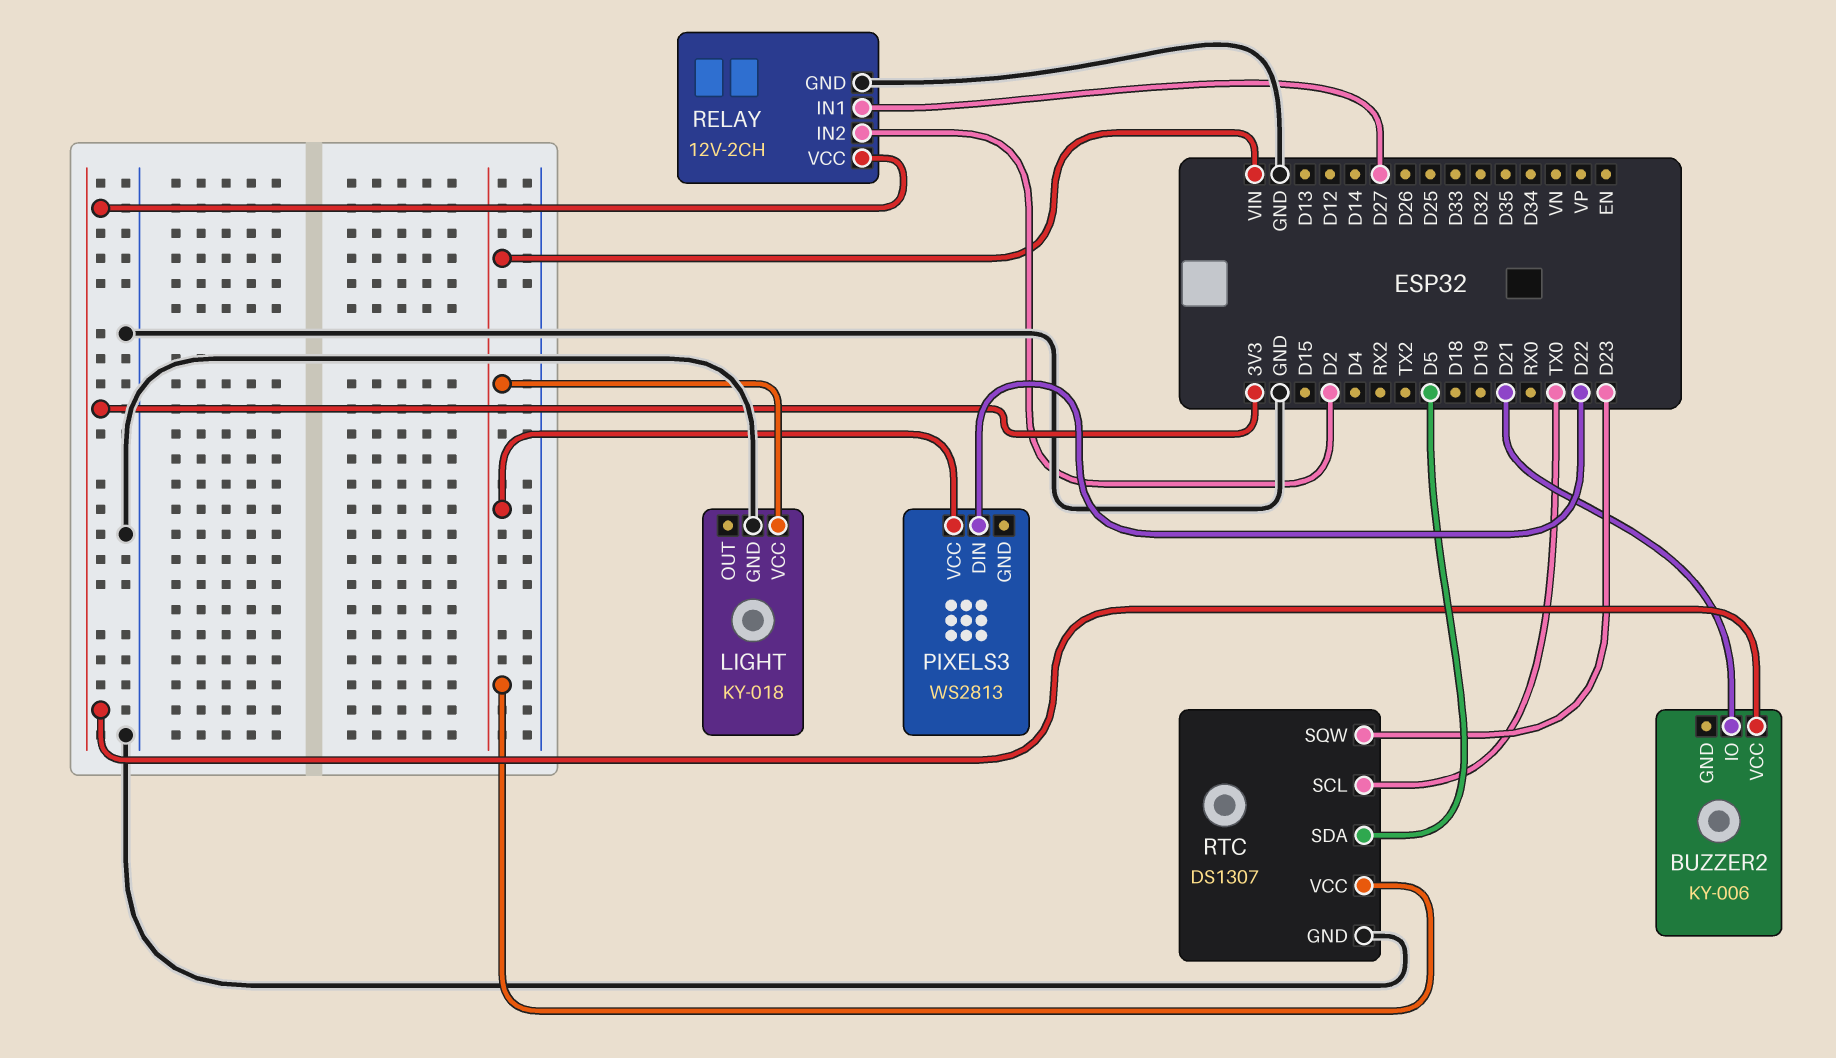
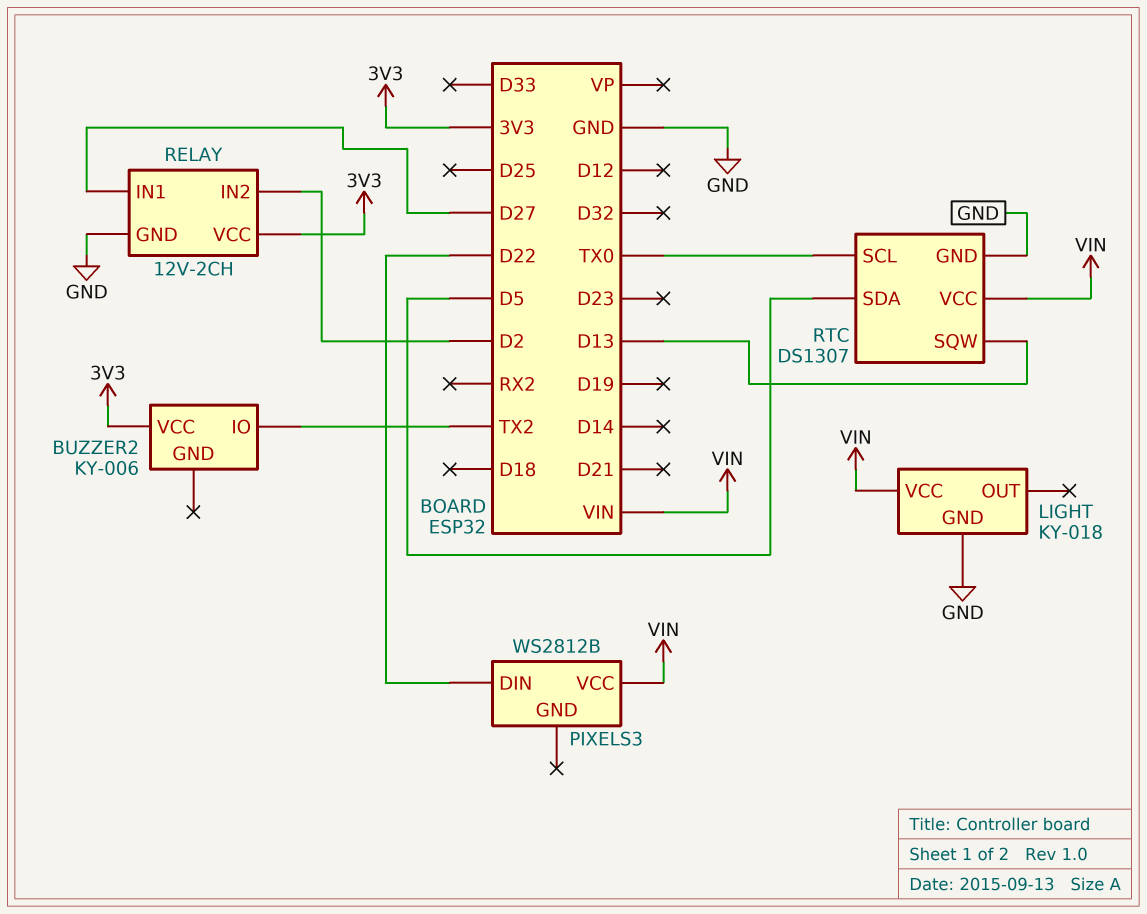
BUZZER2 pin IO: D21 -> TX2
PIXELS3: WS2813 -> WS2812B
RTC pin SQW: D23 -> D13

